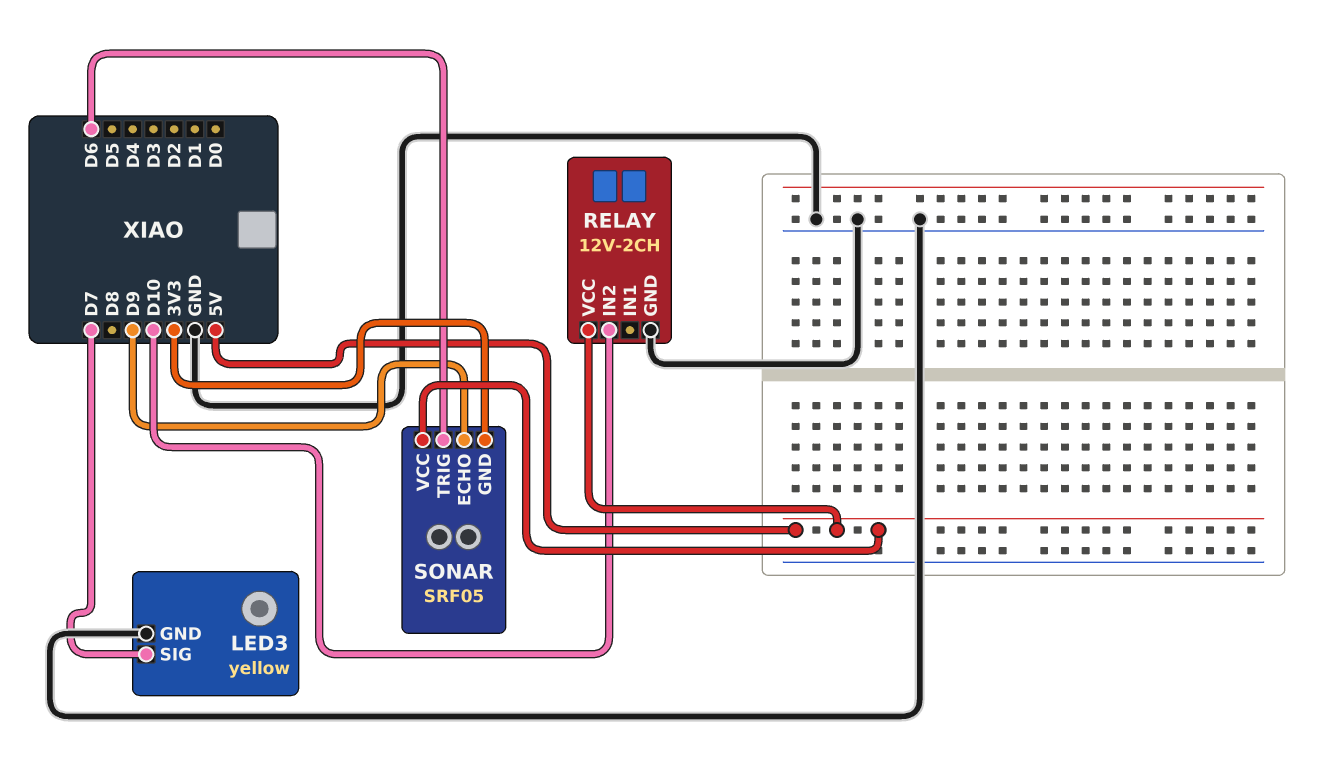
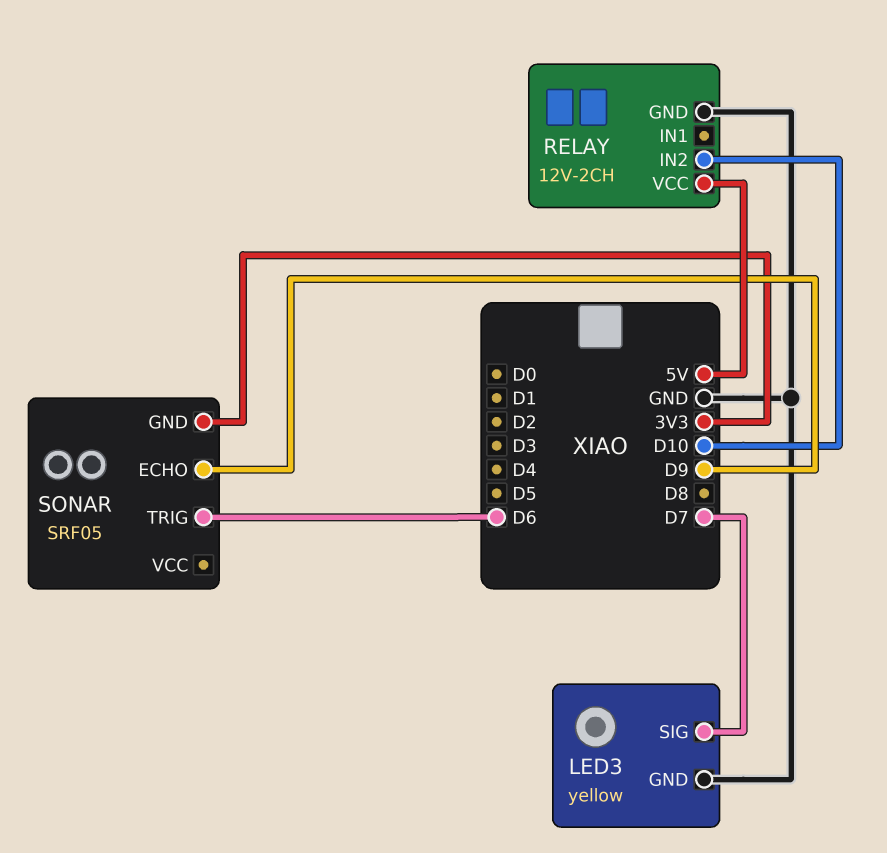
SONAR pin VCC: 5V -> none

